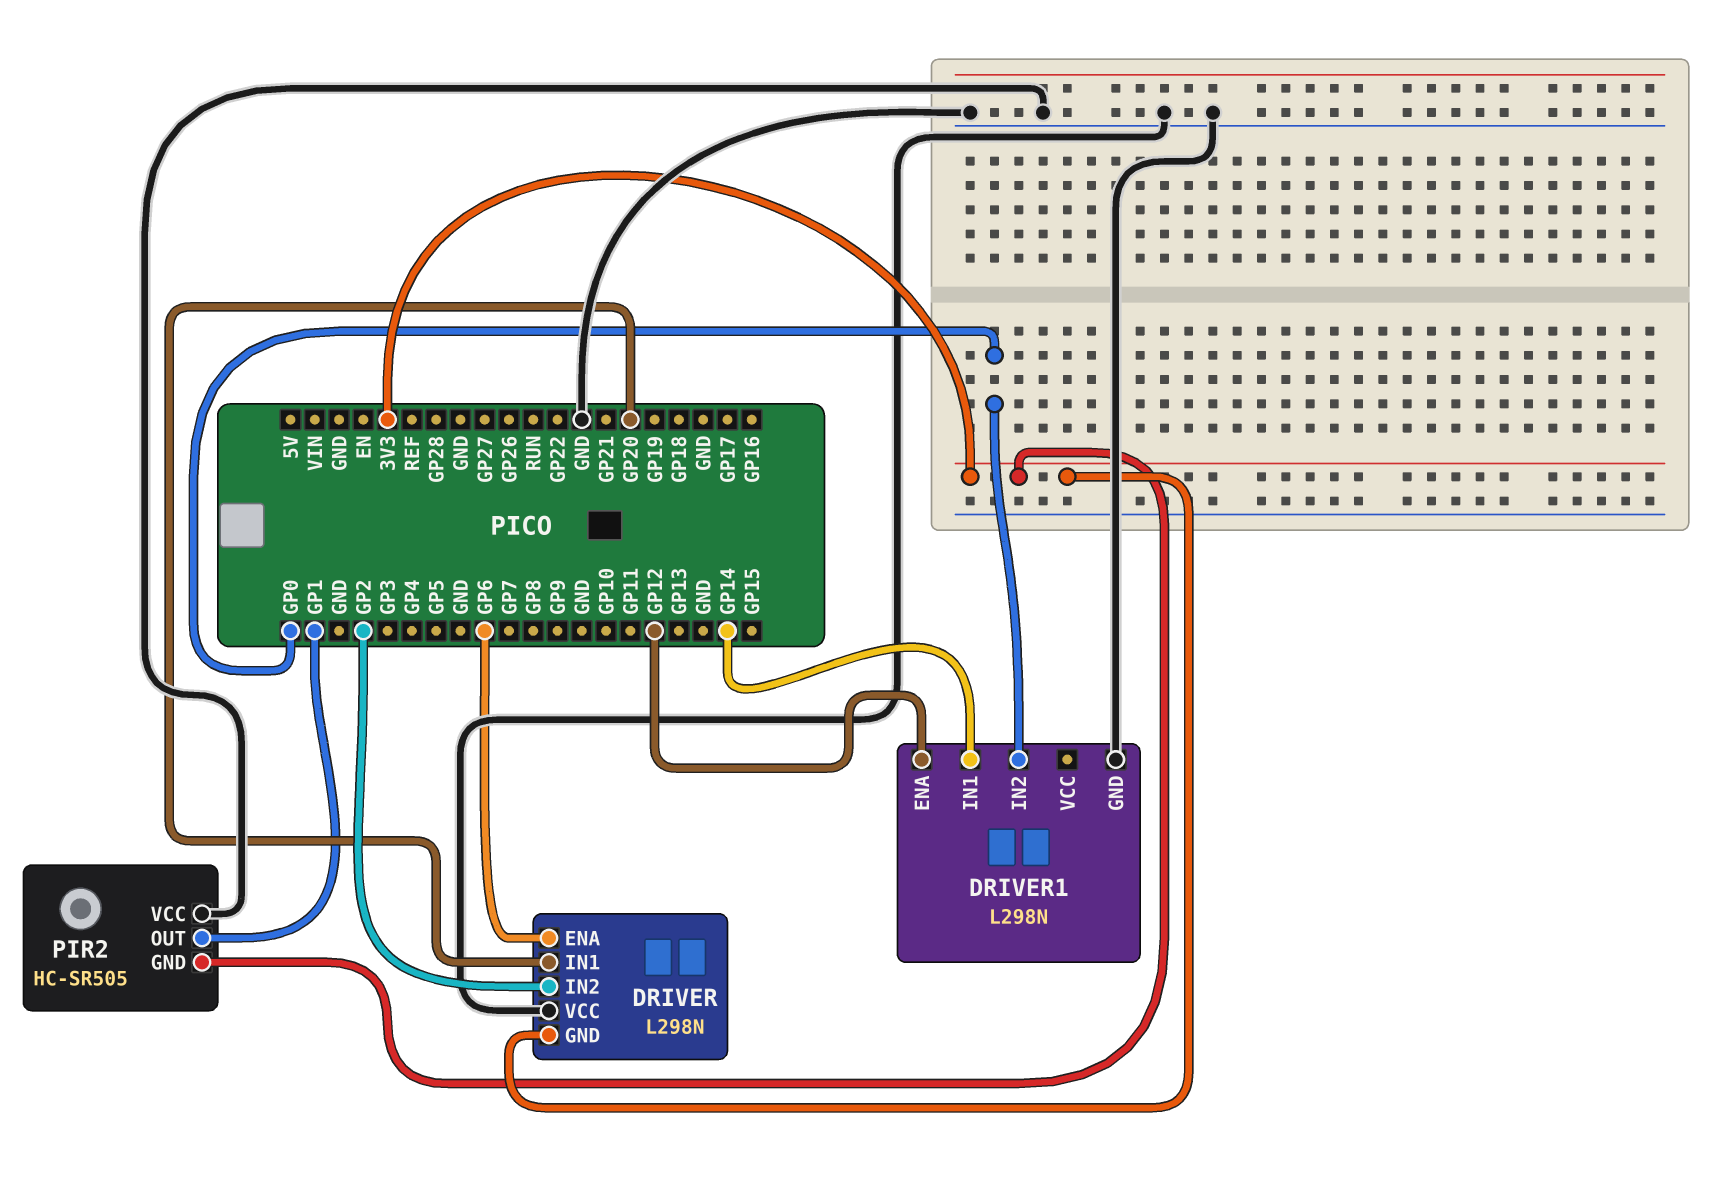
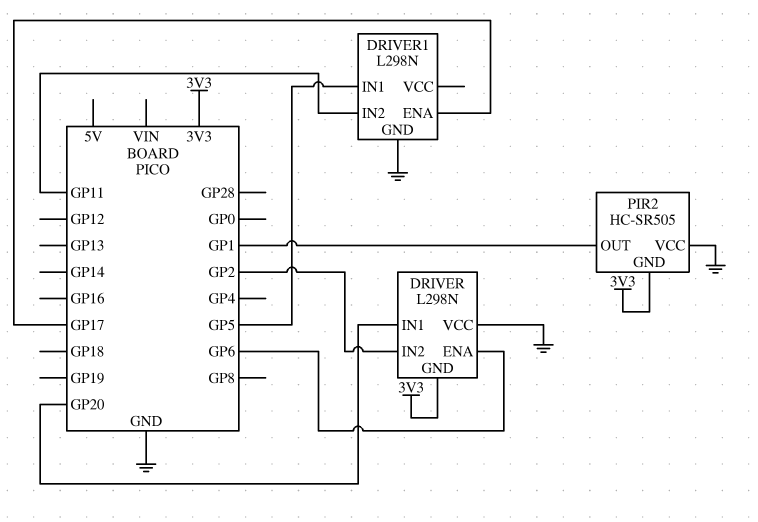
DRIVER1 pin ENA: GP12 -> GP17
DRIVER1 pin IN1: GP14 -> GP5
DRIVER1 pin IN2: GP0 -> GP11

